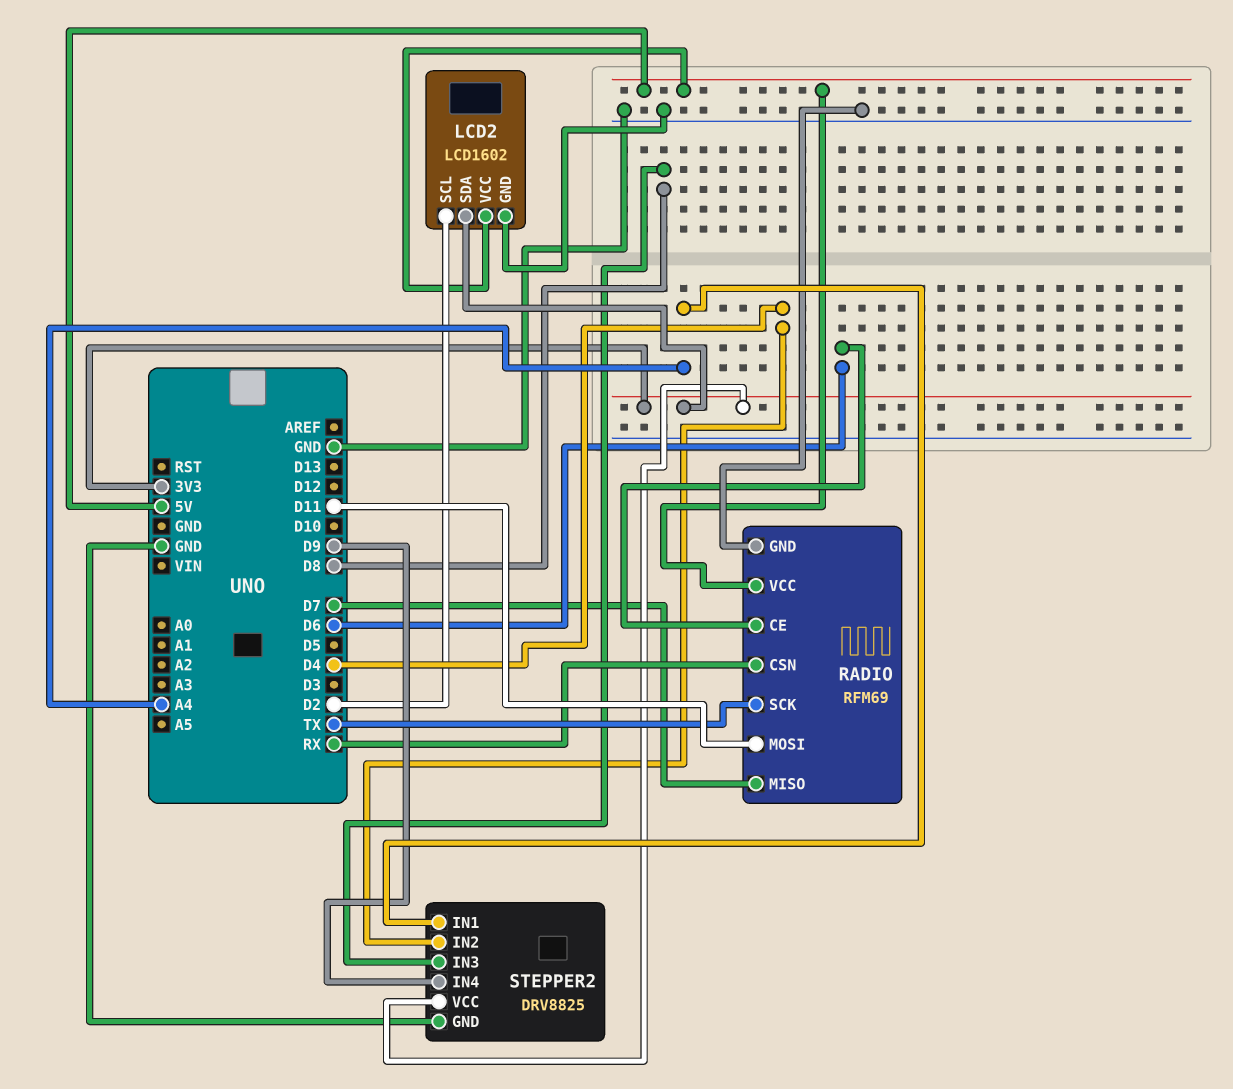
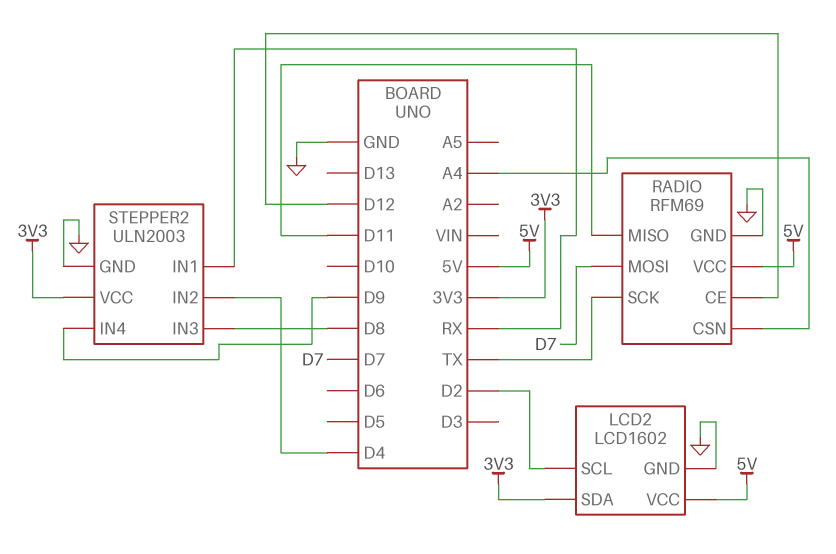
RADIO pin CE: D6 -> D12
RADIO pin CSN: RX -> A4
RADIO pin MISO: D7 -> D11
RADIO pin MOSI: D11 -> D7
STEPPER2: DRV8825 -> ULN2003
STEPPER2 pin IN1: A4 -> RX

